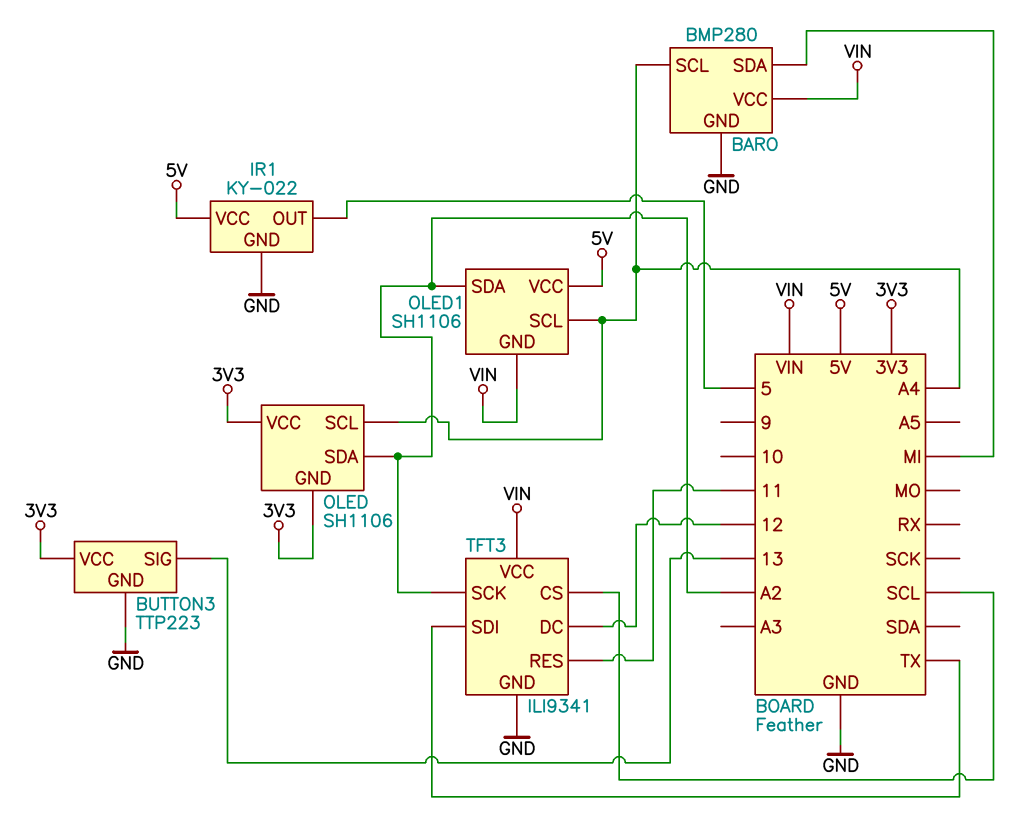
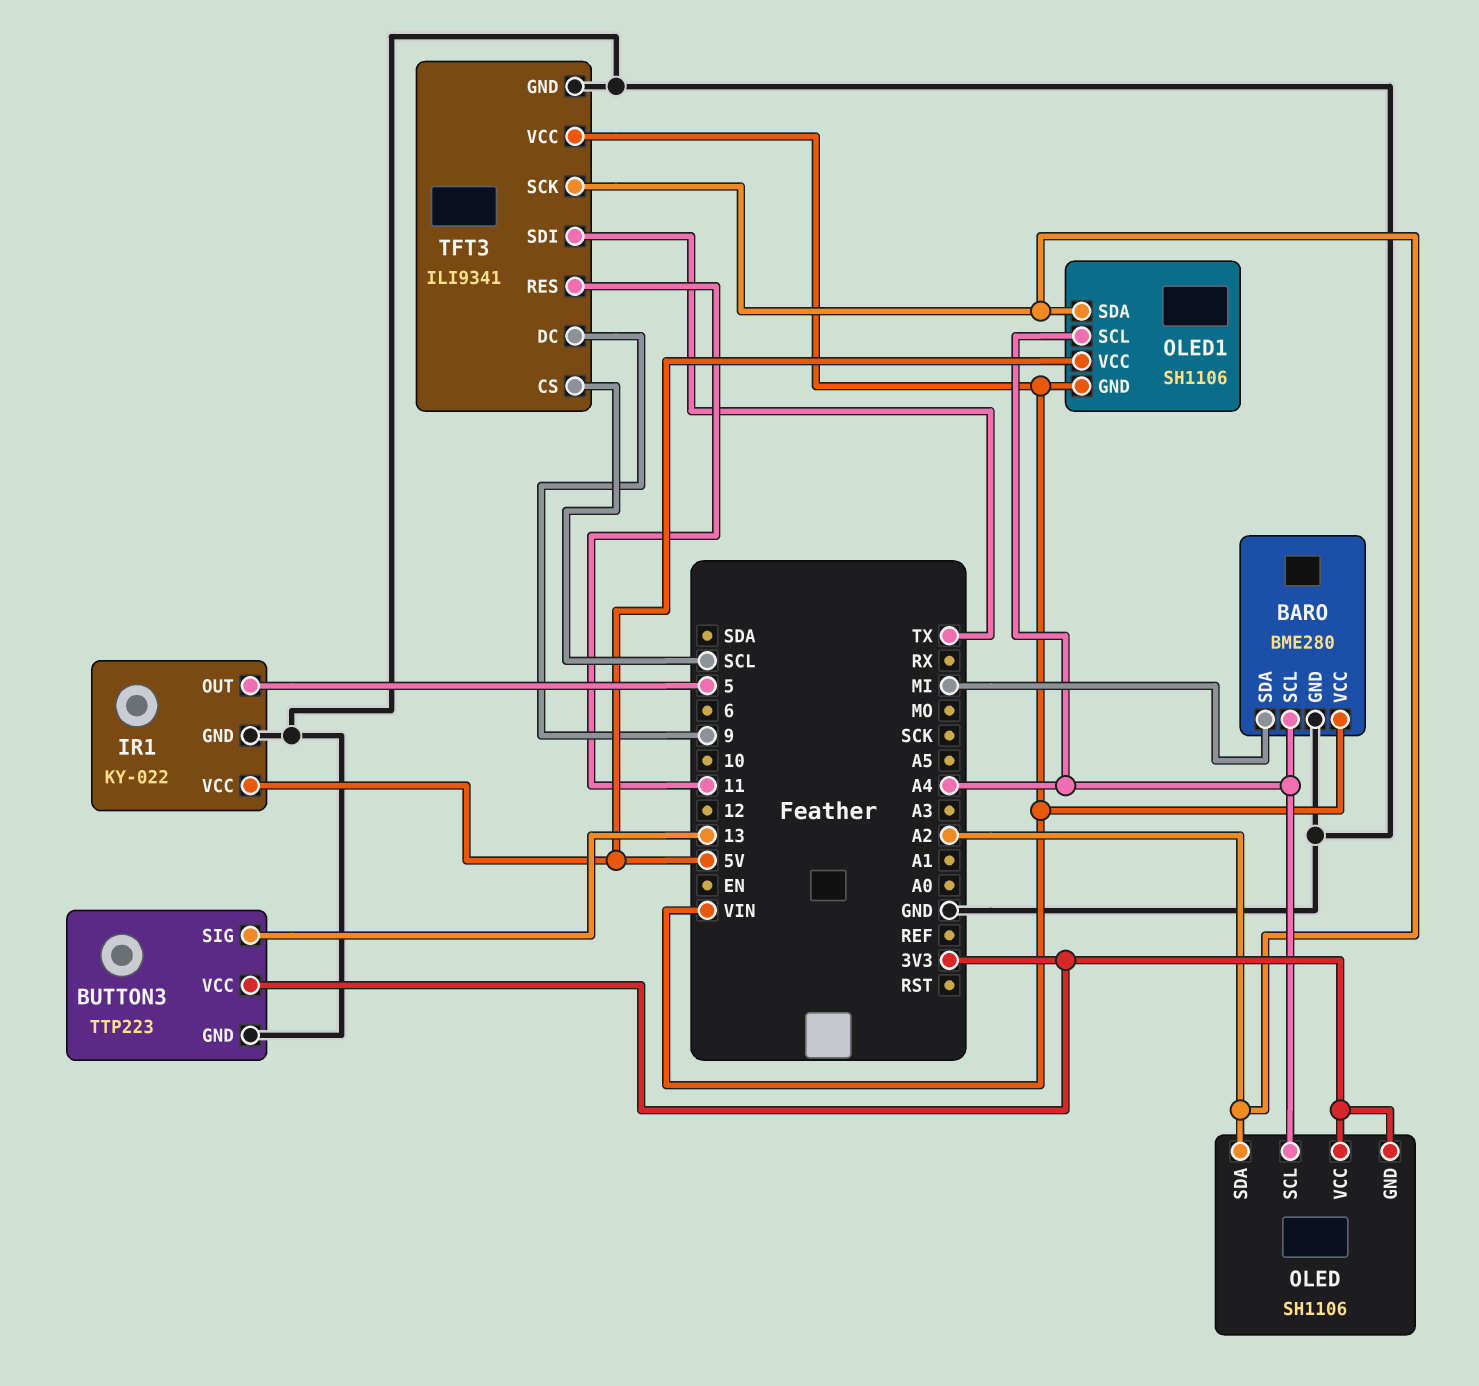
BARO: BMP280 -> BME280
TFT3 pin DC: 12 -> 9

